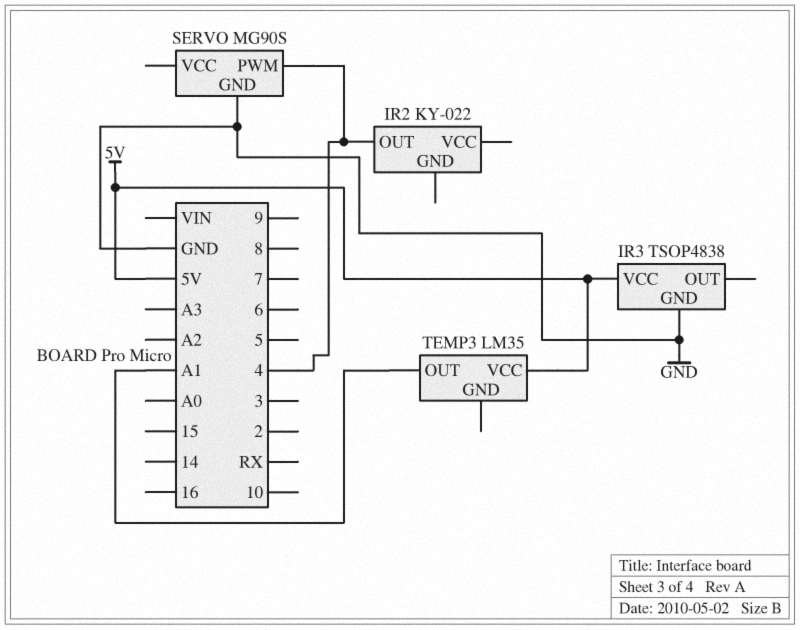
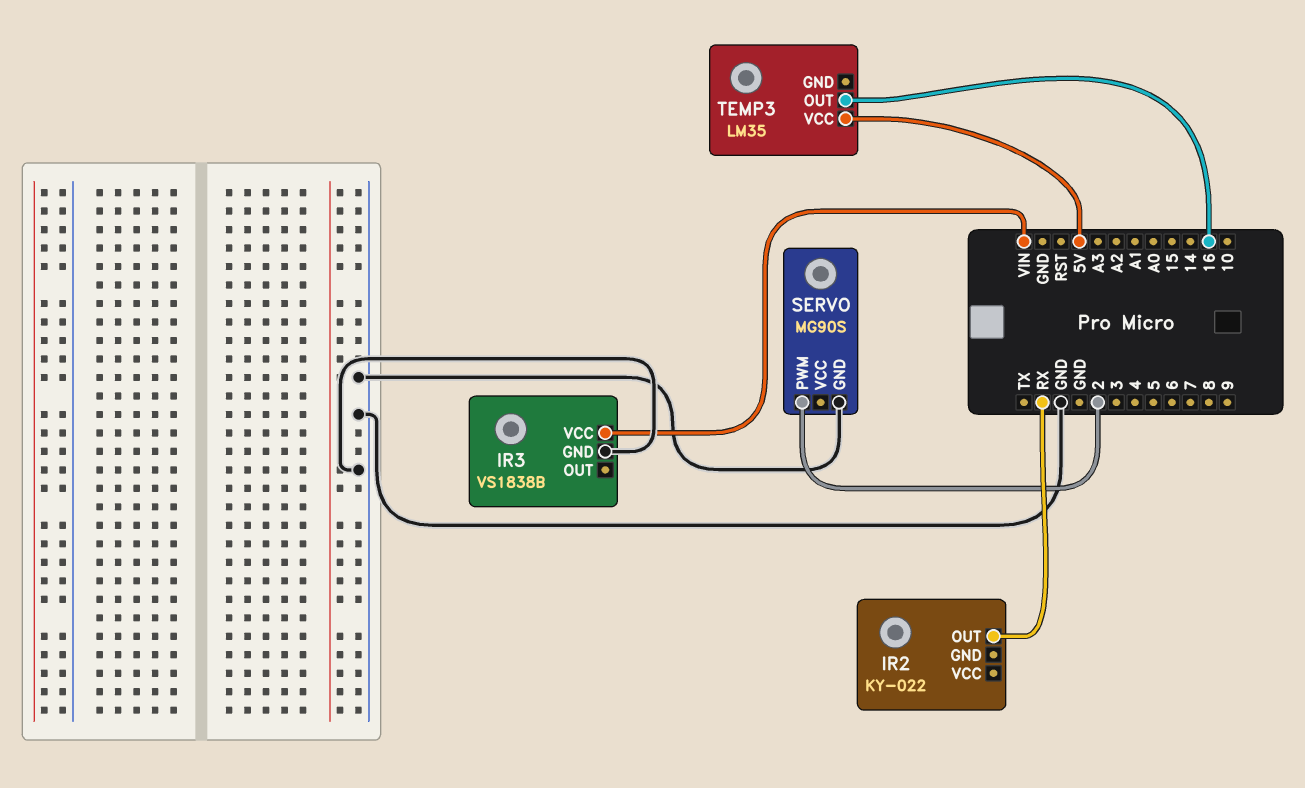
IR2 pin OUT: 4 -> RX
IR3: TSOP4838 -> VS1838B
IR3 pin VCC: 5V -> VIN
SERVO pin PWM: 4 -> 2
TEMP3 pin OUT: A1 -> 16

